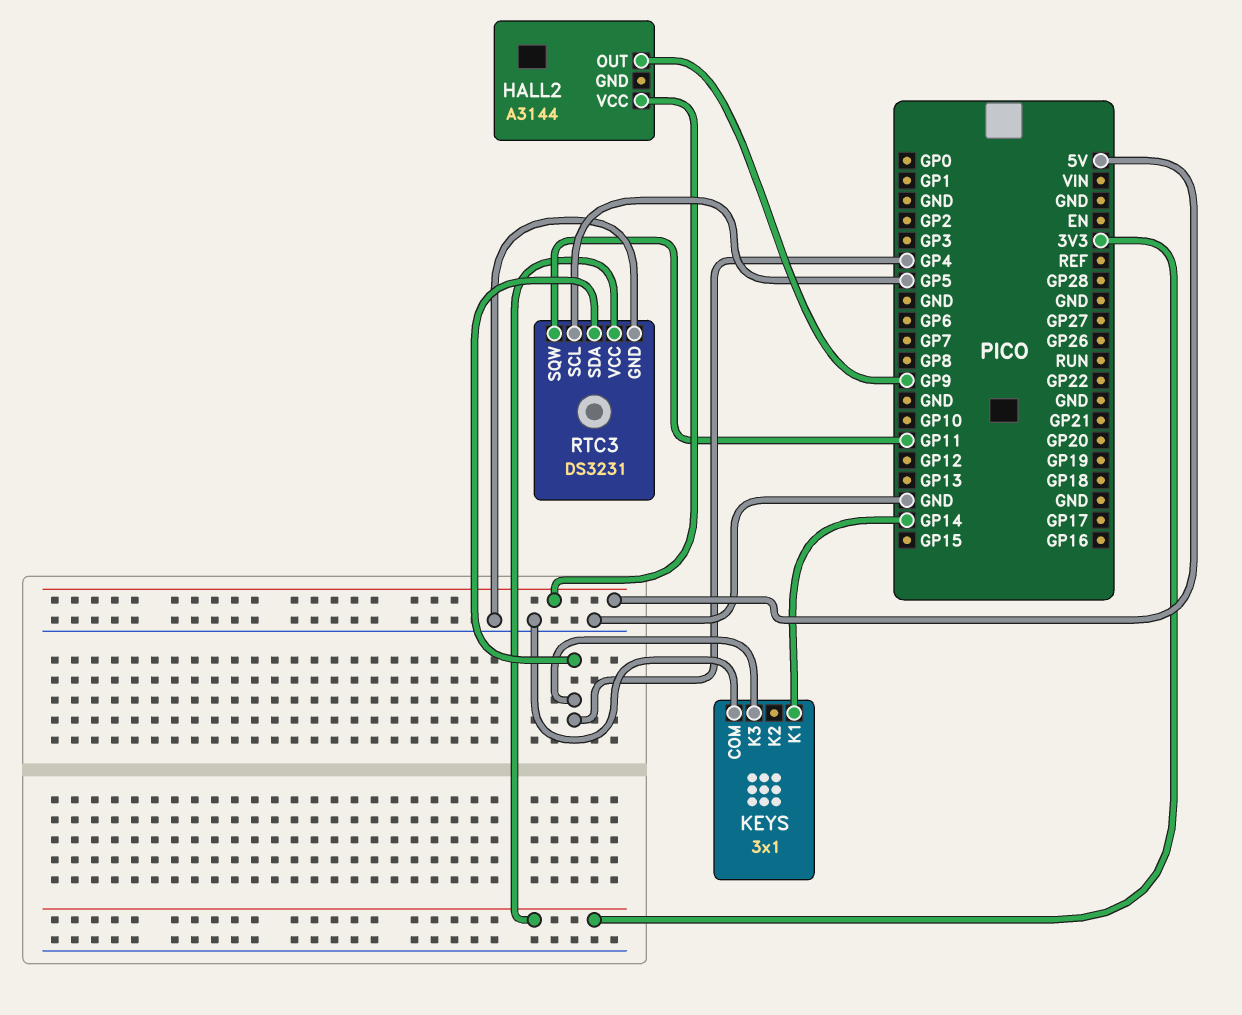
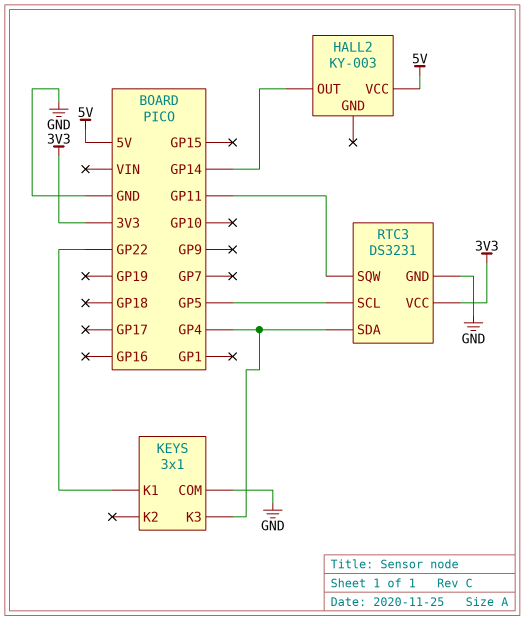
HALL2: A3144 -> KY-003
HALL2 pin OUT: GP9 -> GP14
KEYS pin K1: GP14 -> GP22

